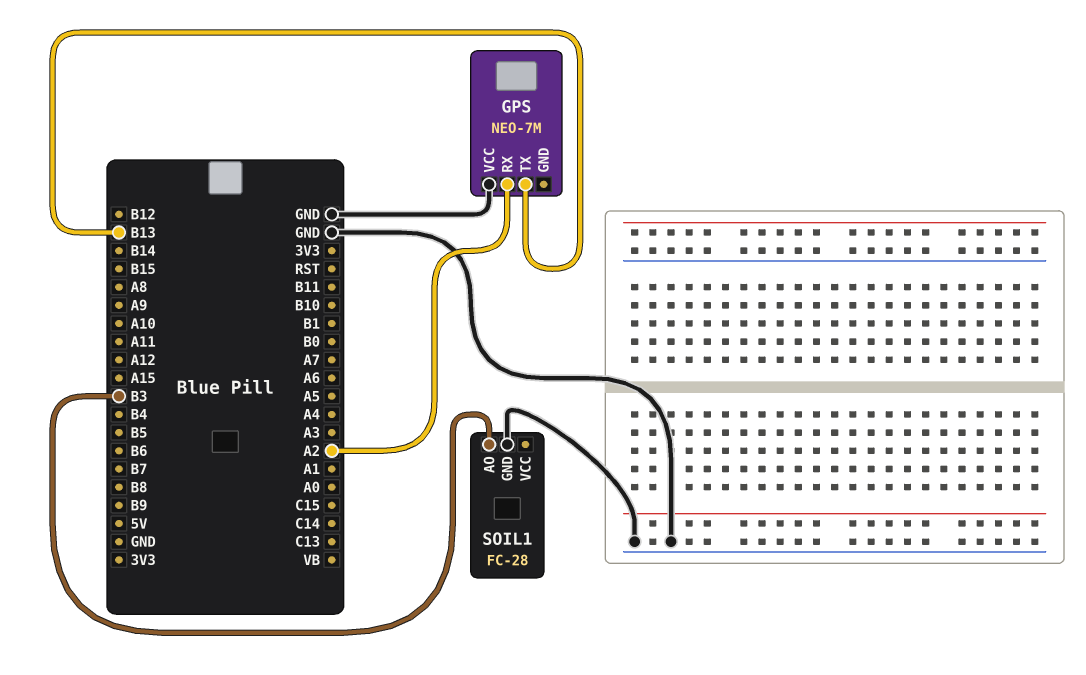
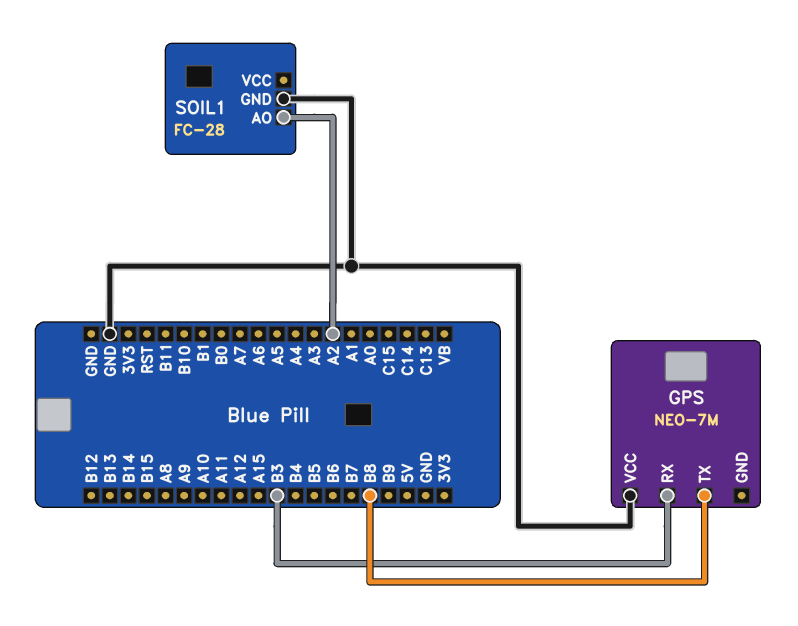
GPS pin RX: A2 -> B3
GPS pin TX: B13 -> B8
SOIL1 pin AO: B3 -> A2

